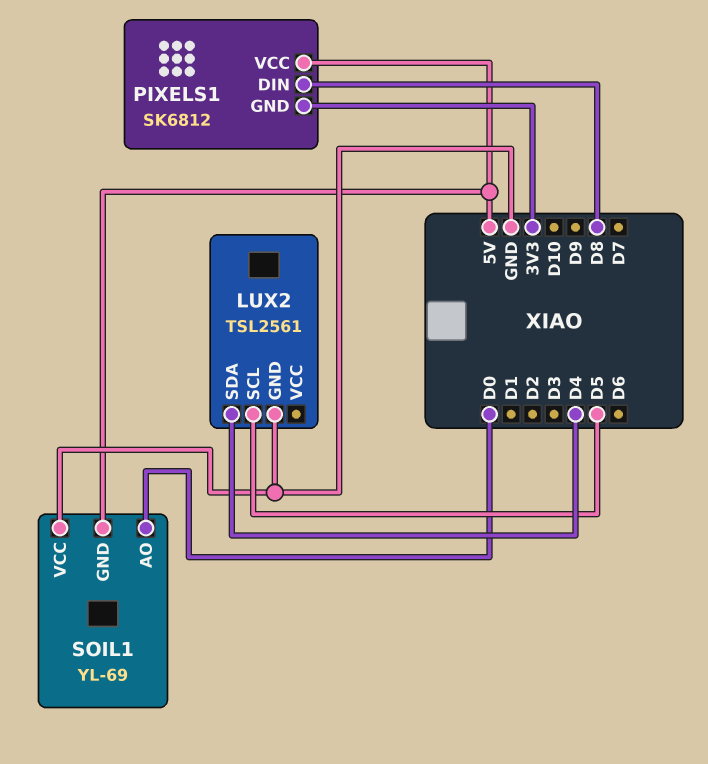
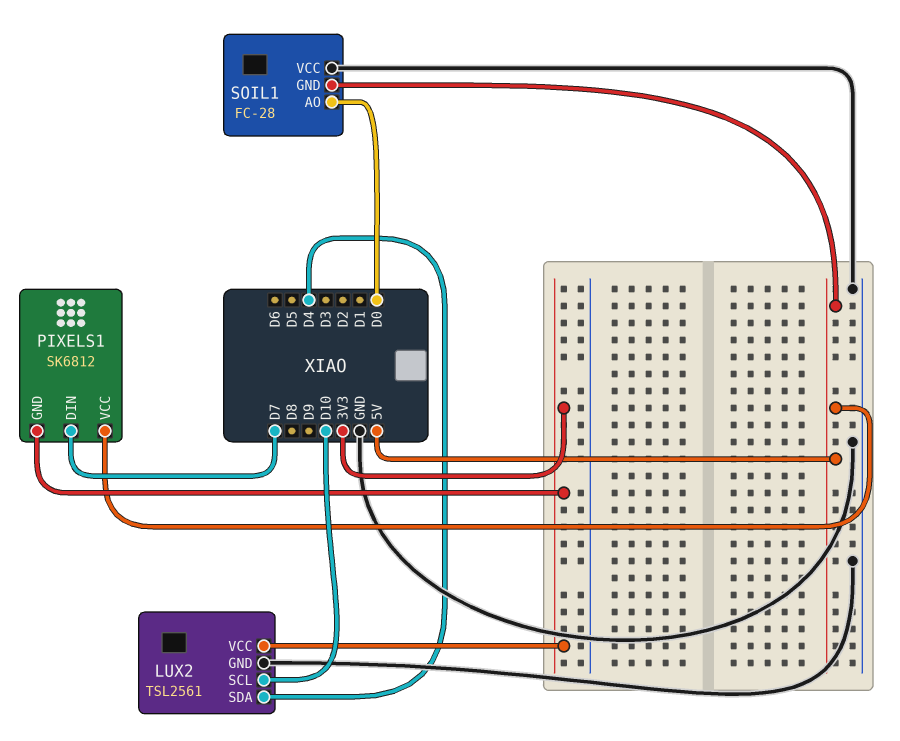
LUX2 pin SCL: D5 -> D10
LUX2 pin VCC: none -> 3V3
PIXELS1 pin DIN: D8 -> D7
SOIL1: YL-69 -> FC-28

